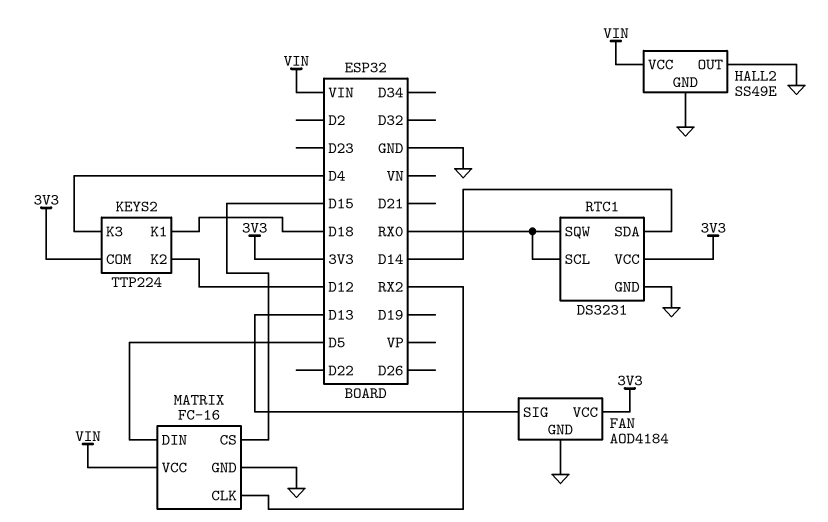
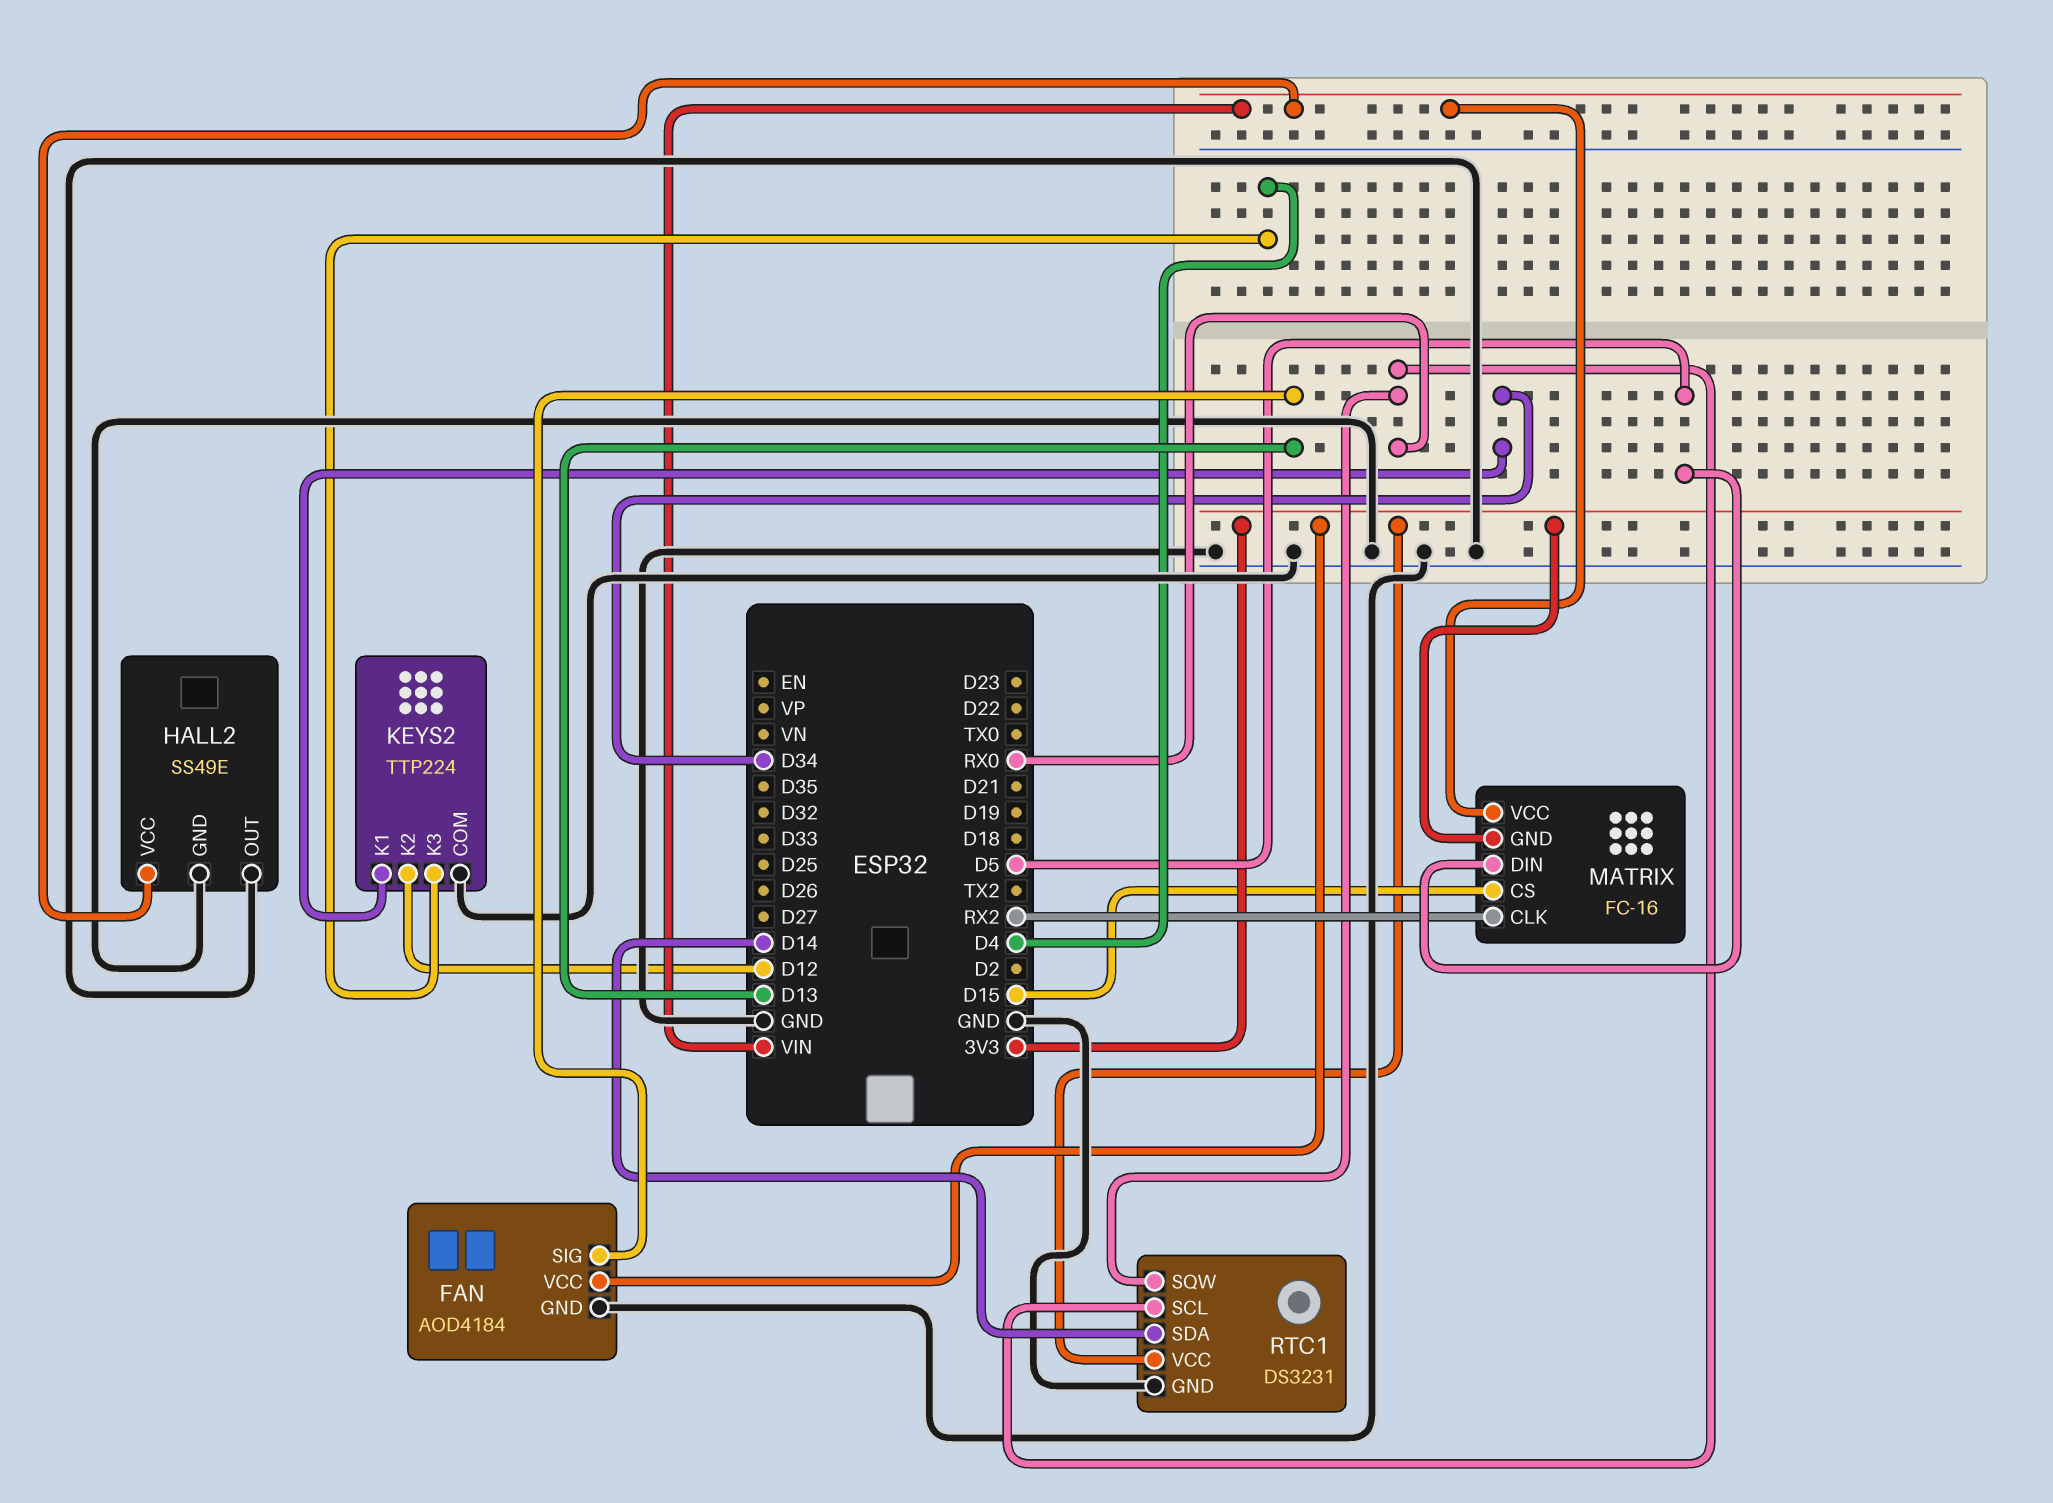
KEYS2 pin COM: 3V3 -> GND
KEYS2 pin K1: D18 -> D34
MATRIX pin GND: GND -> 3V3

